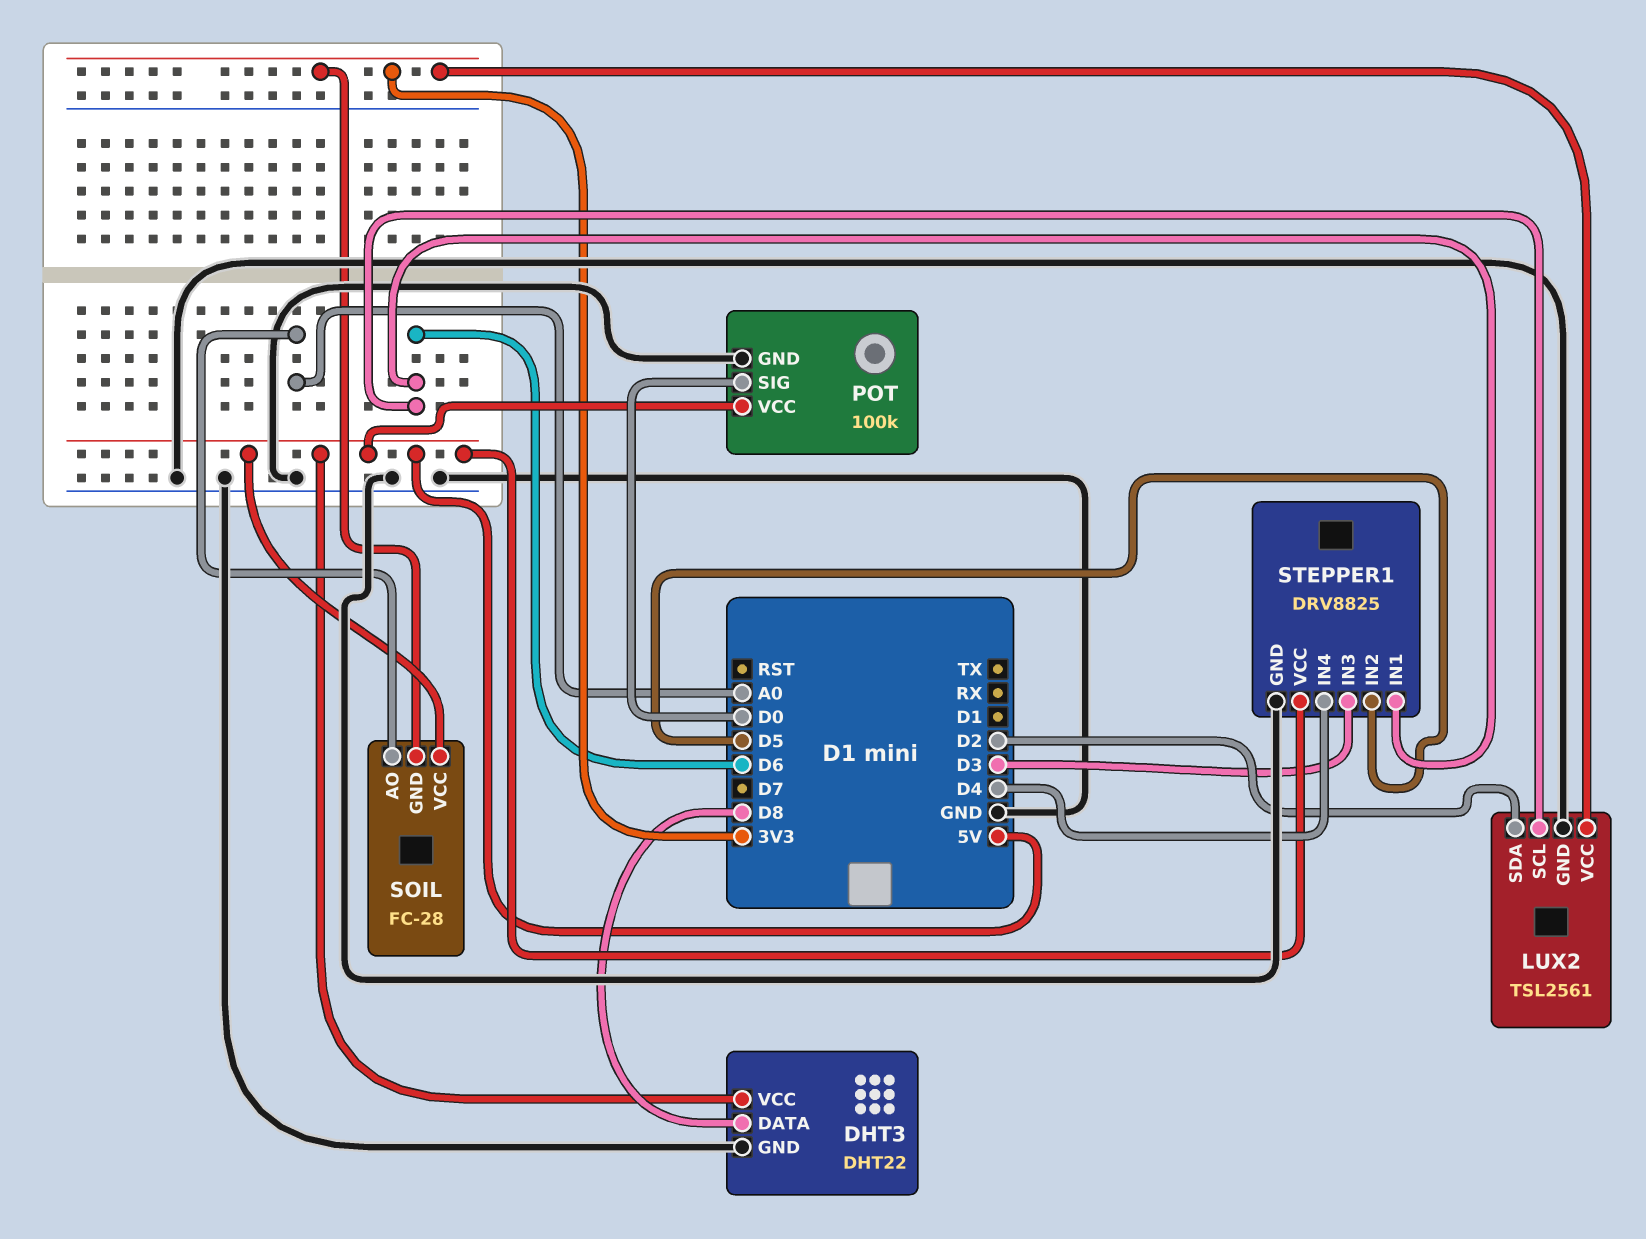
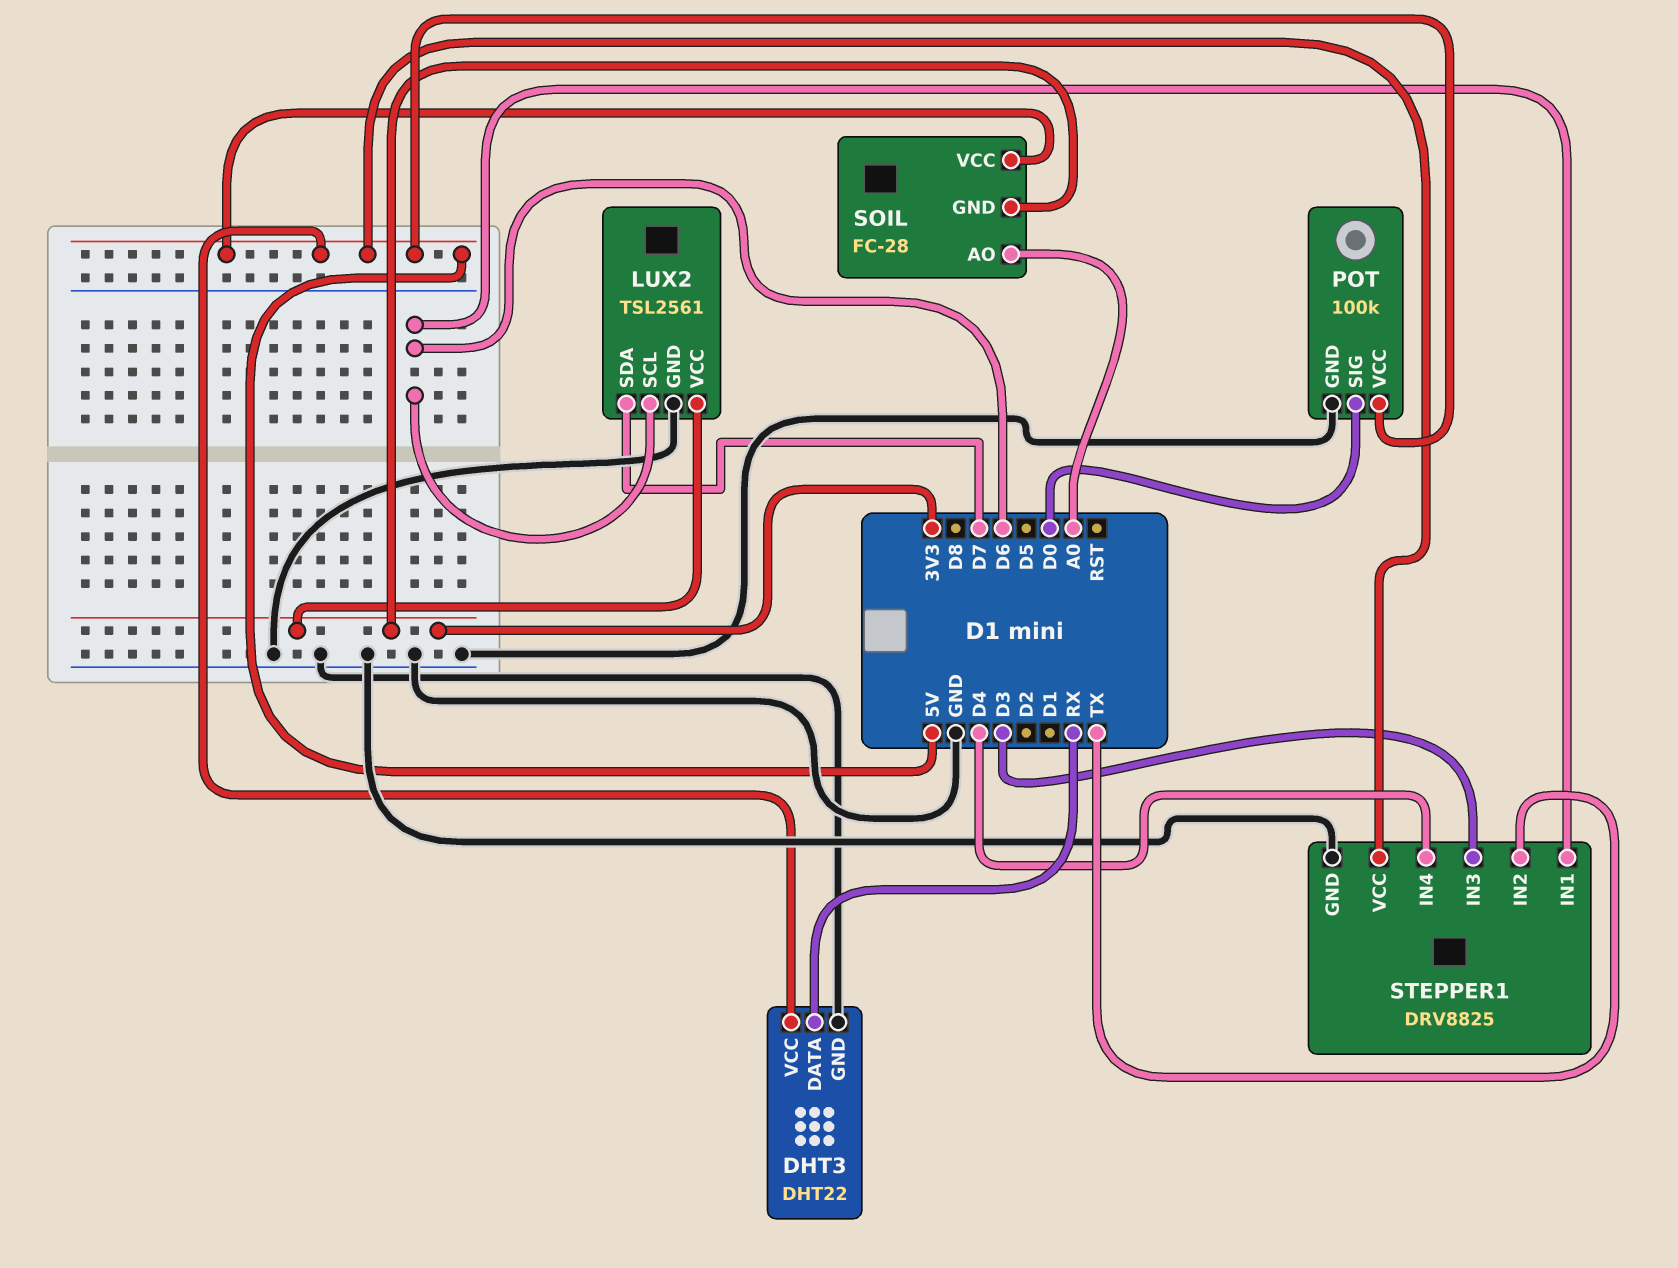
DHT3 pin DATA: D8 -> RX
LUX2 pin SDA: D2 -> D7
STEPPER1 pin IN2: D5 -> TX

